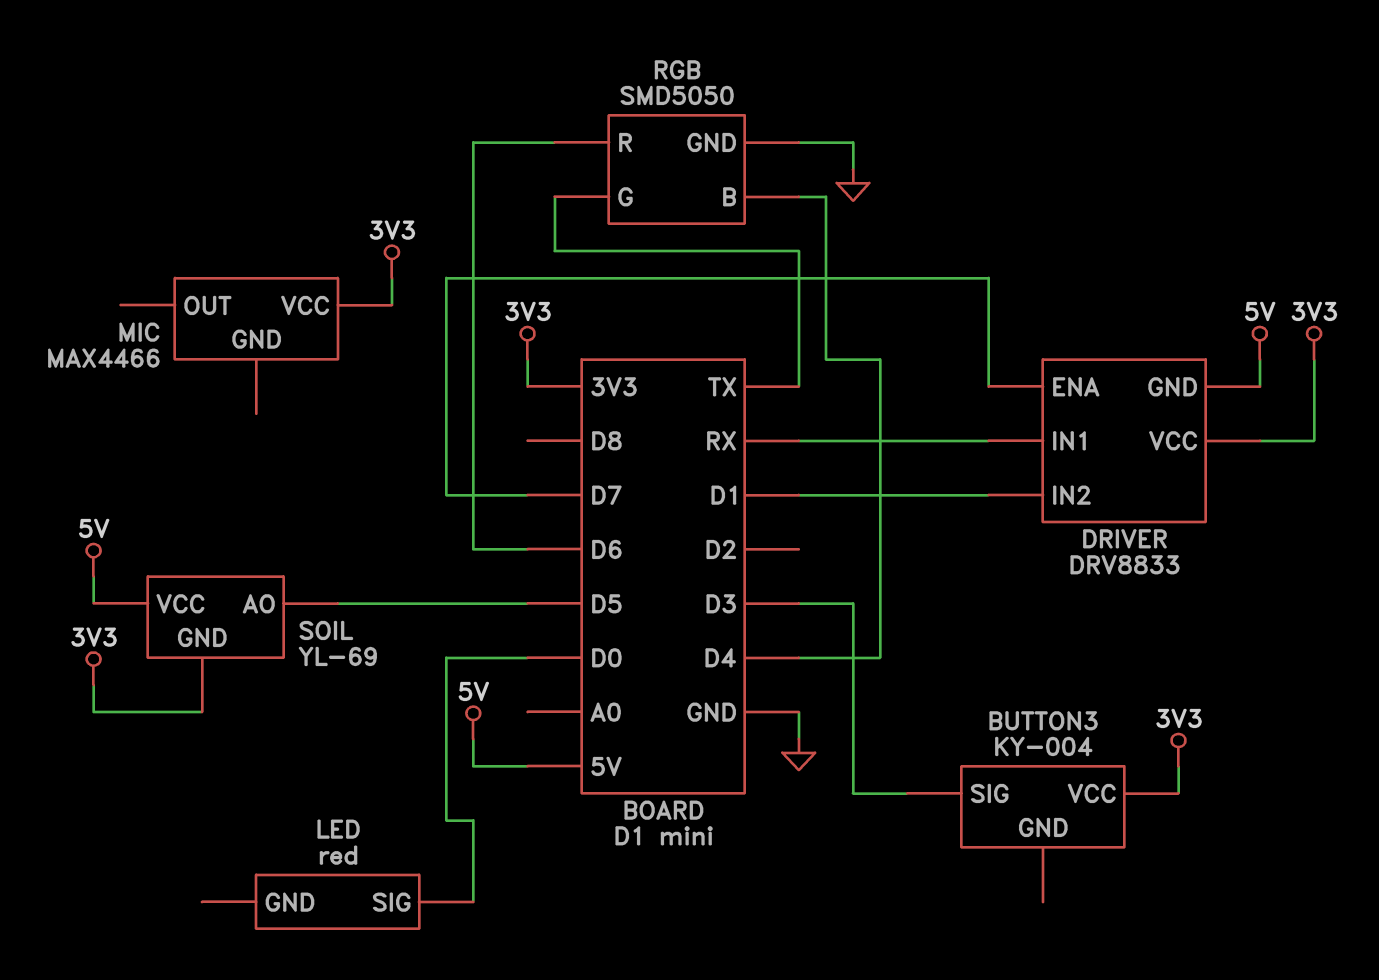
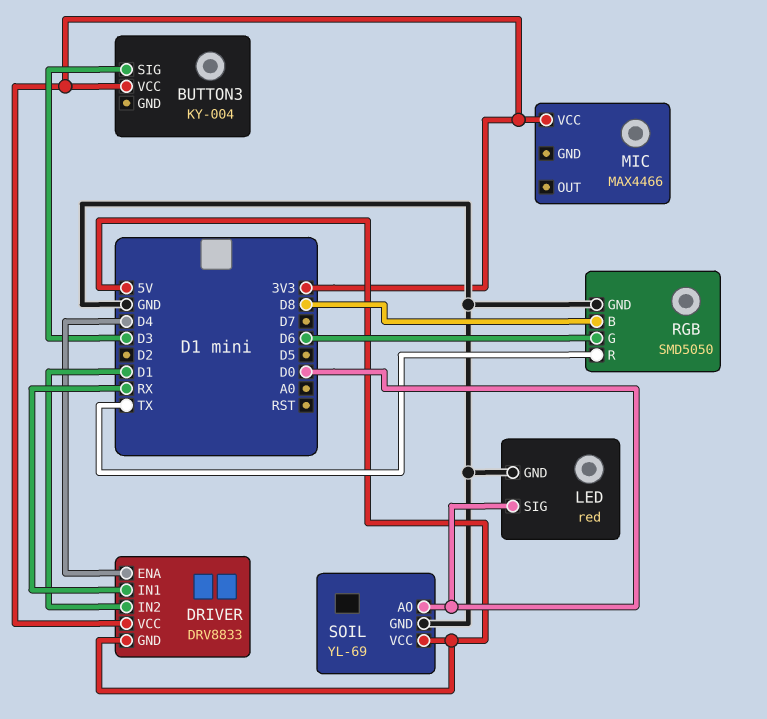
DRIVER pin ENA: D7 -> D4
LED pin GND: none -> GND
RGB pin B: D4 -> D8
RGB pin G: TX -> D6
RGB pin R: D6 -> TX
SOIL pin AO: D5 -> D0
SOIL pin GND: 3V3 -> GND

